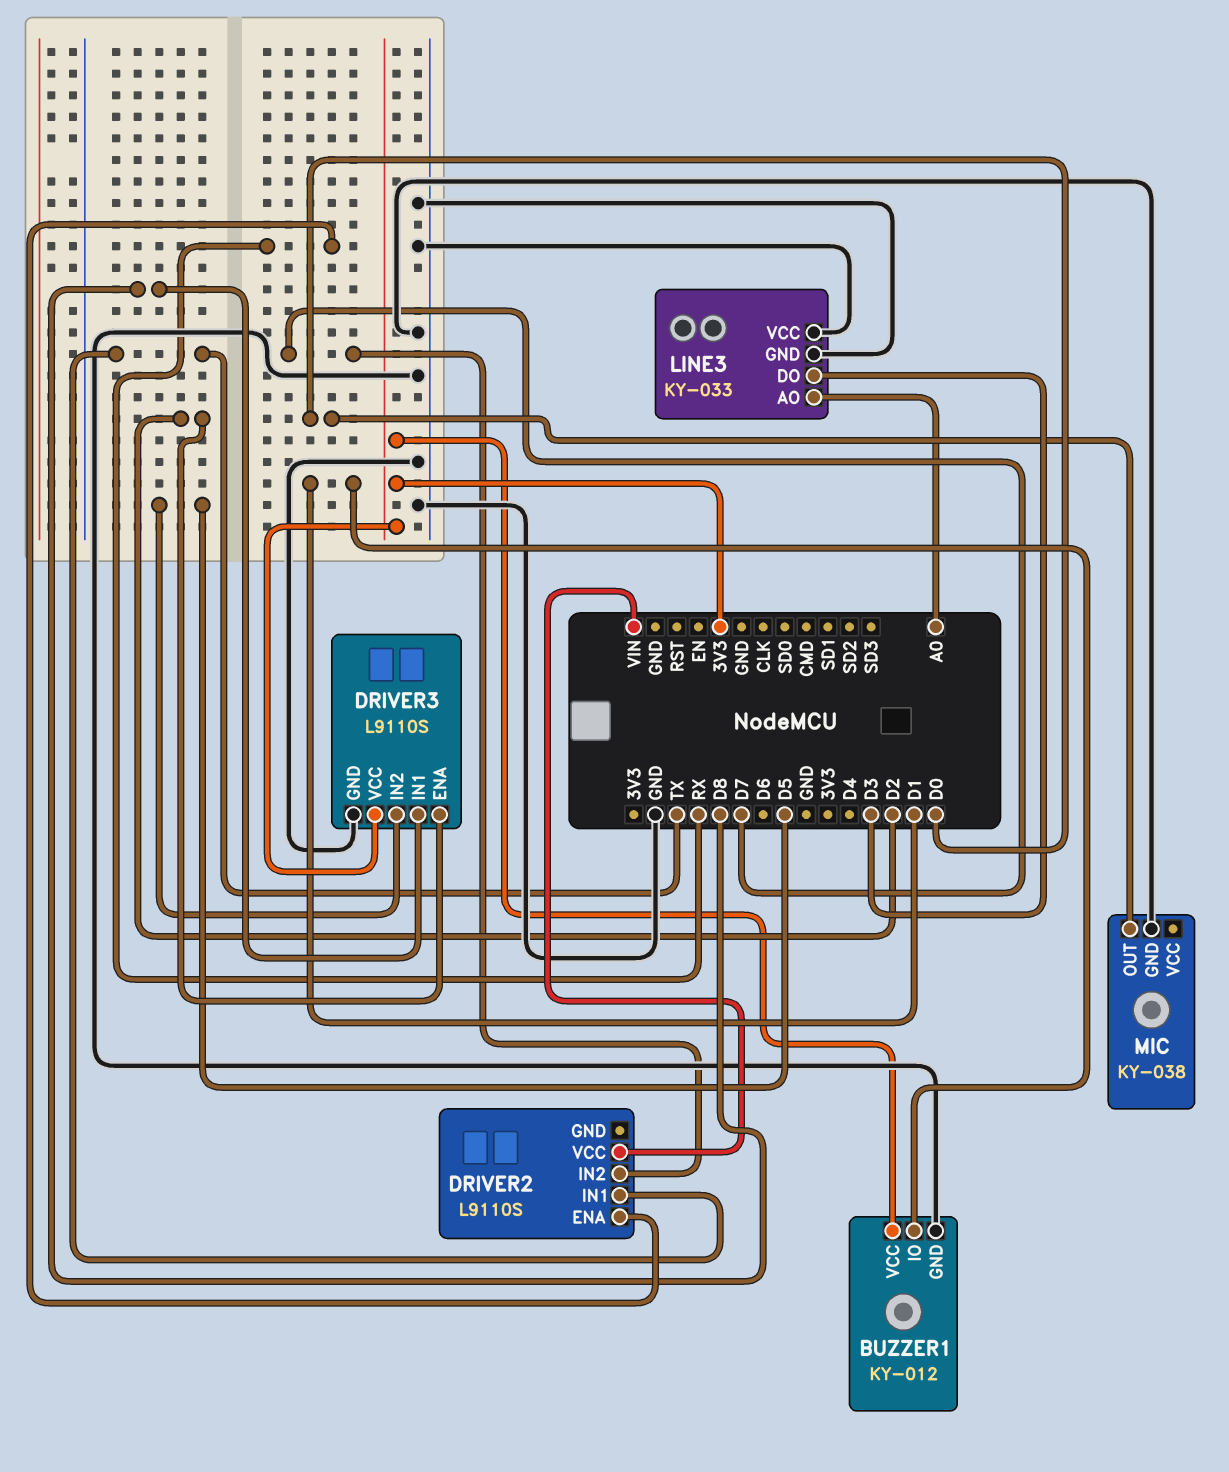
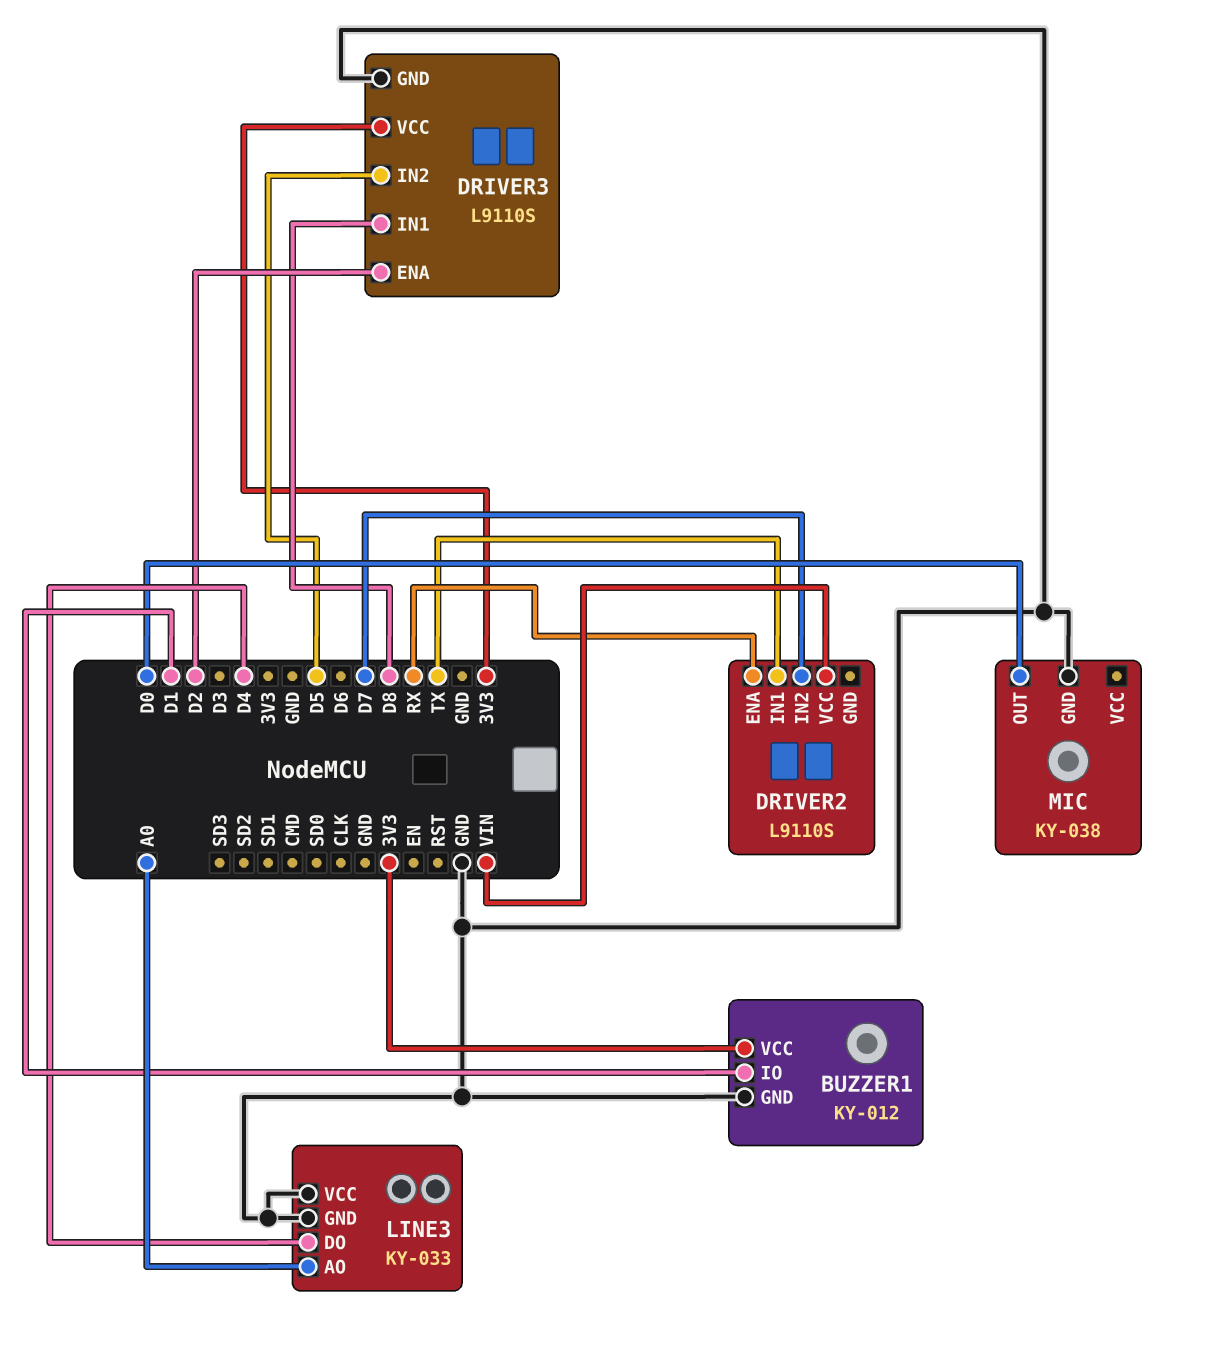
LINE3 pin DO: D3 -> D4

